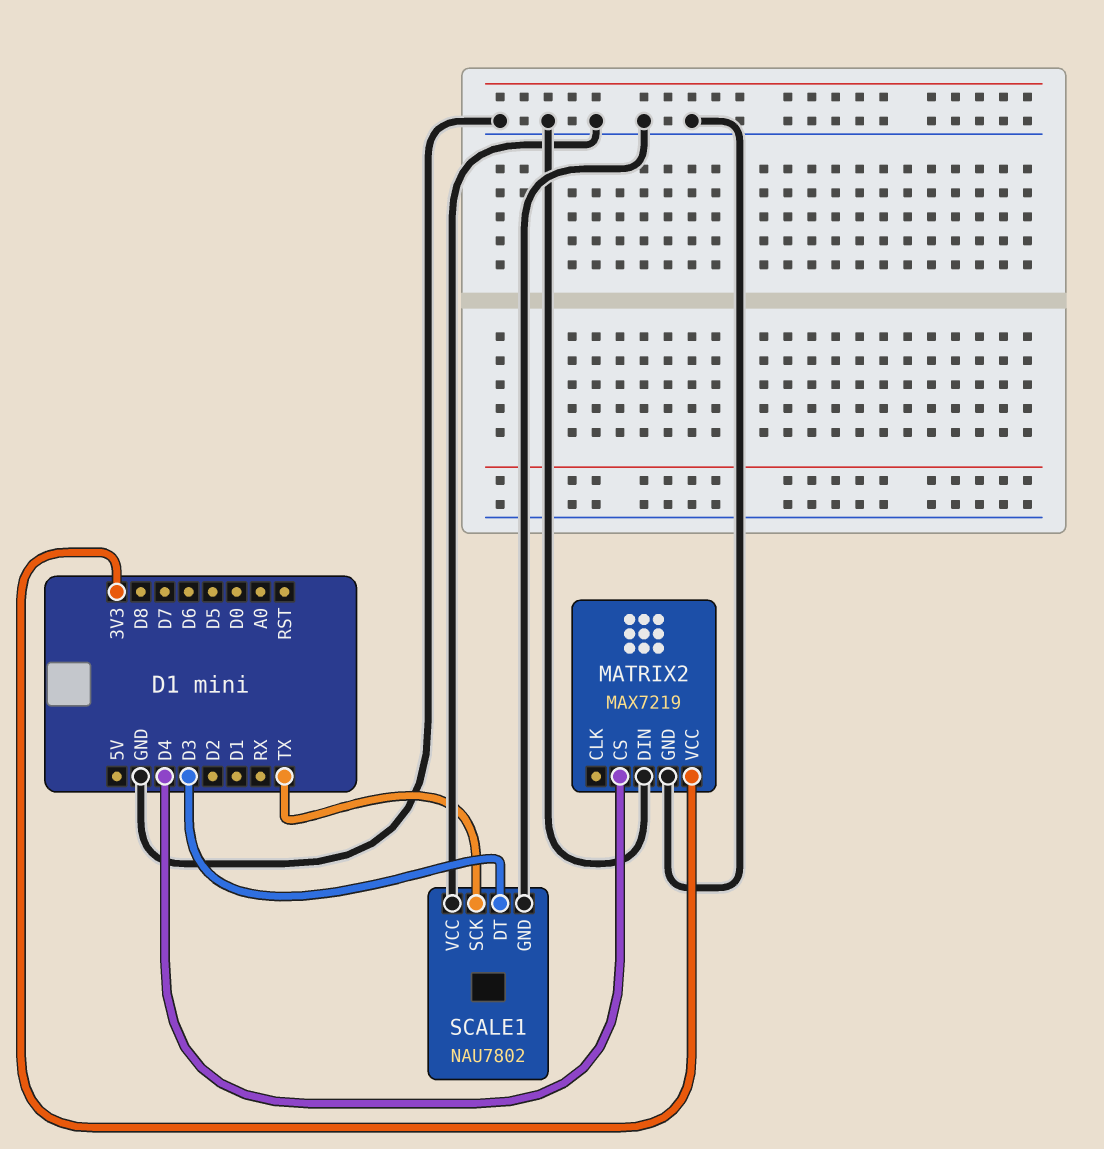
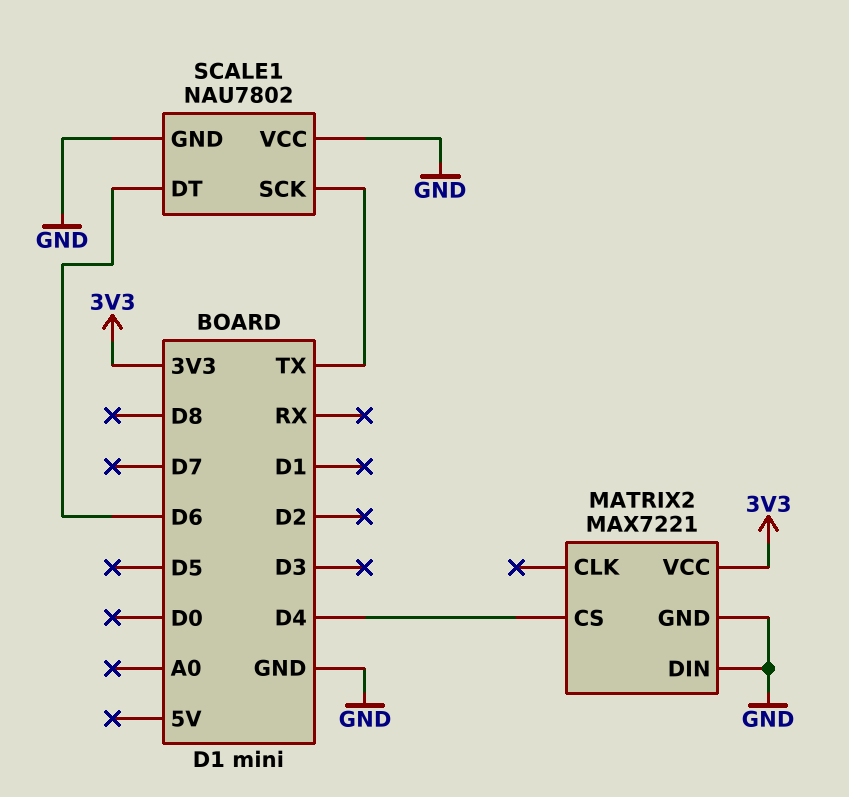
MATRIX2: MAX7219 -> MAX7221
SCALE1 pin DT: D3 -> D6

